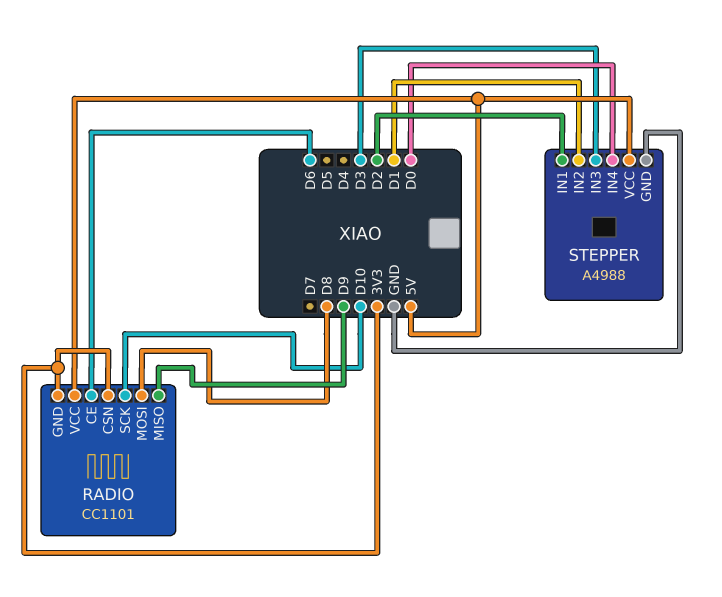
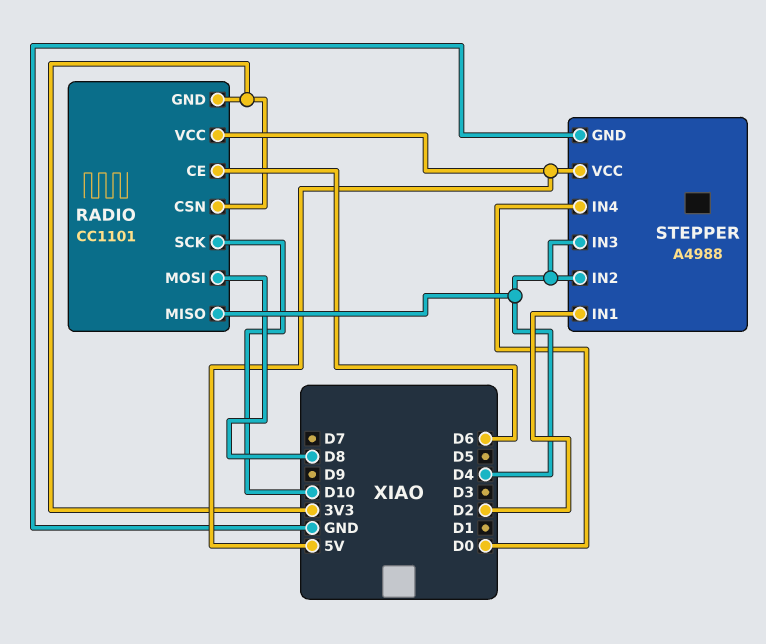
RADIO pin MISO: D9 -> D4
STEPPER pin IN2: D1 -> D4
STEPPER pin IN3: D3 -> D4

